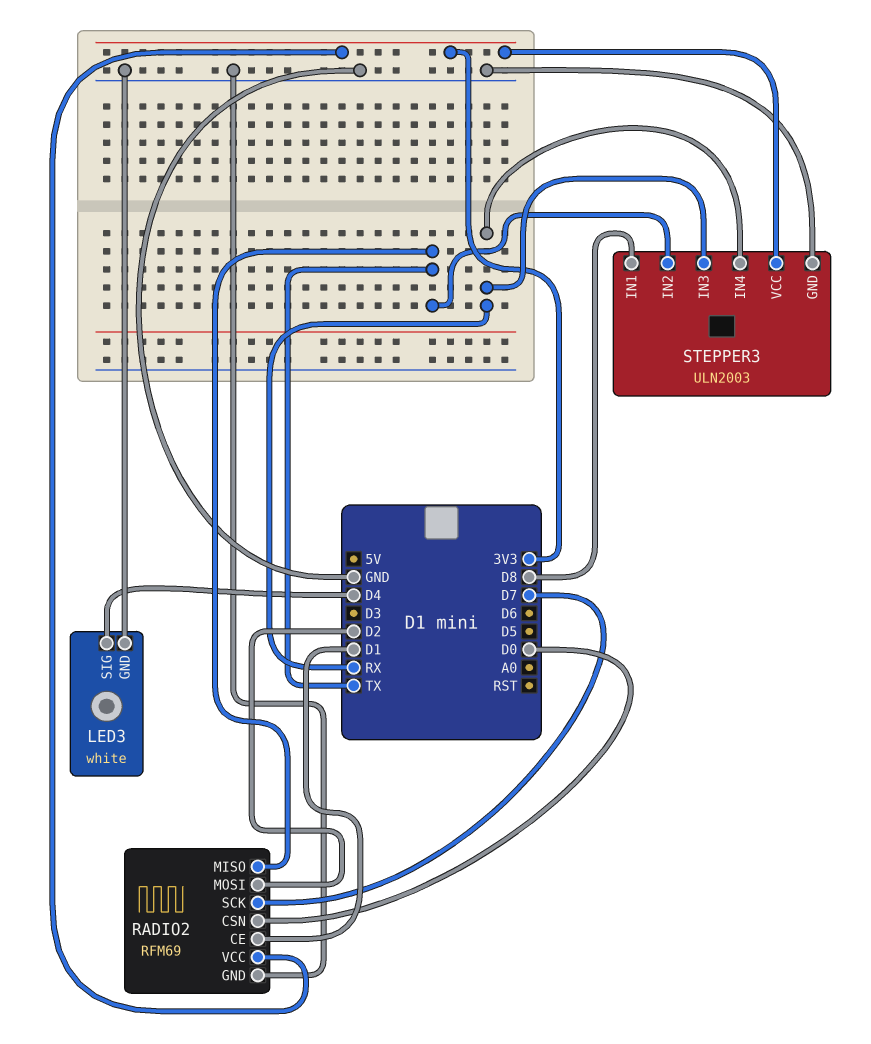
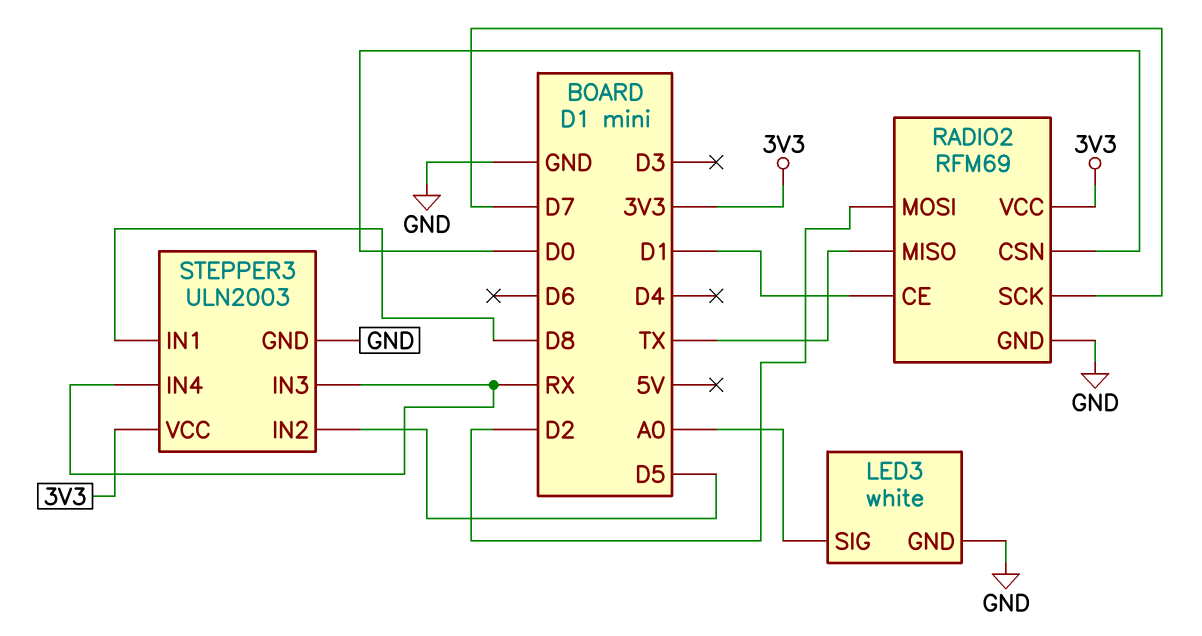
LED3 pin SIG: D4 -> A0
STEPPER3 pin IN2: TX -> D5

